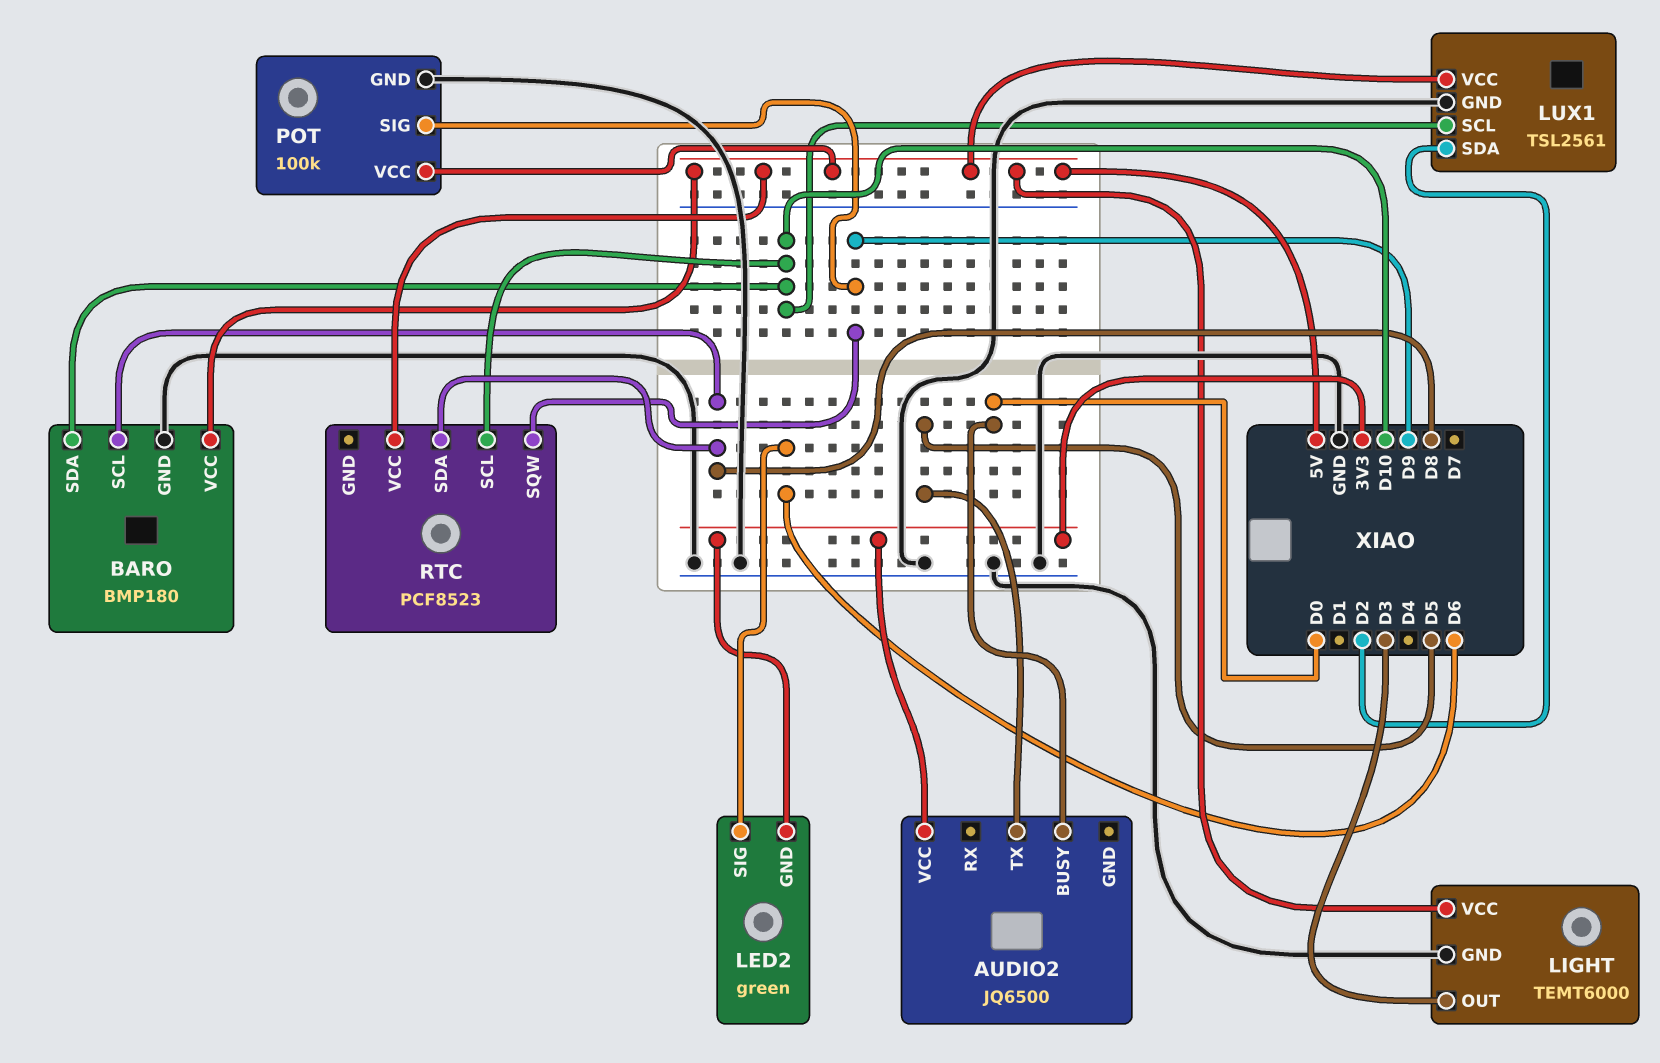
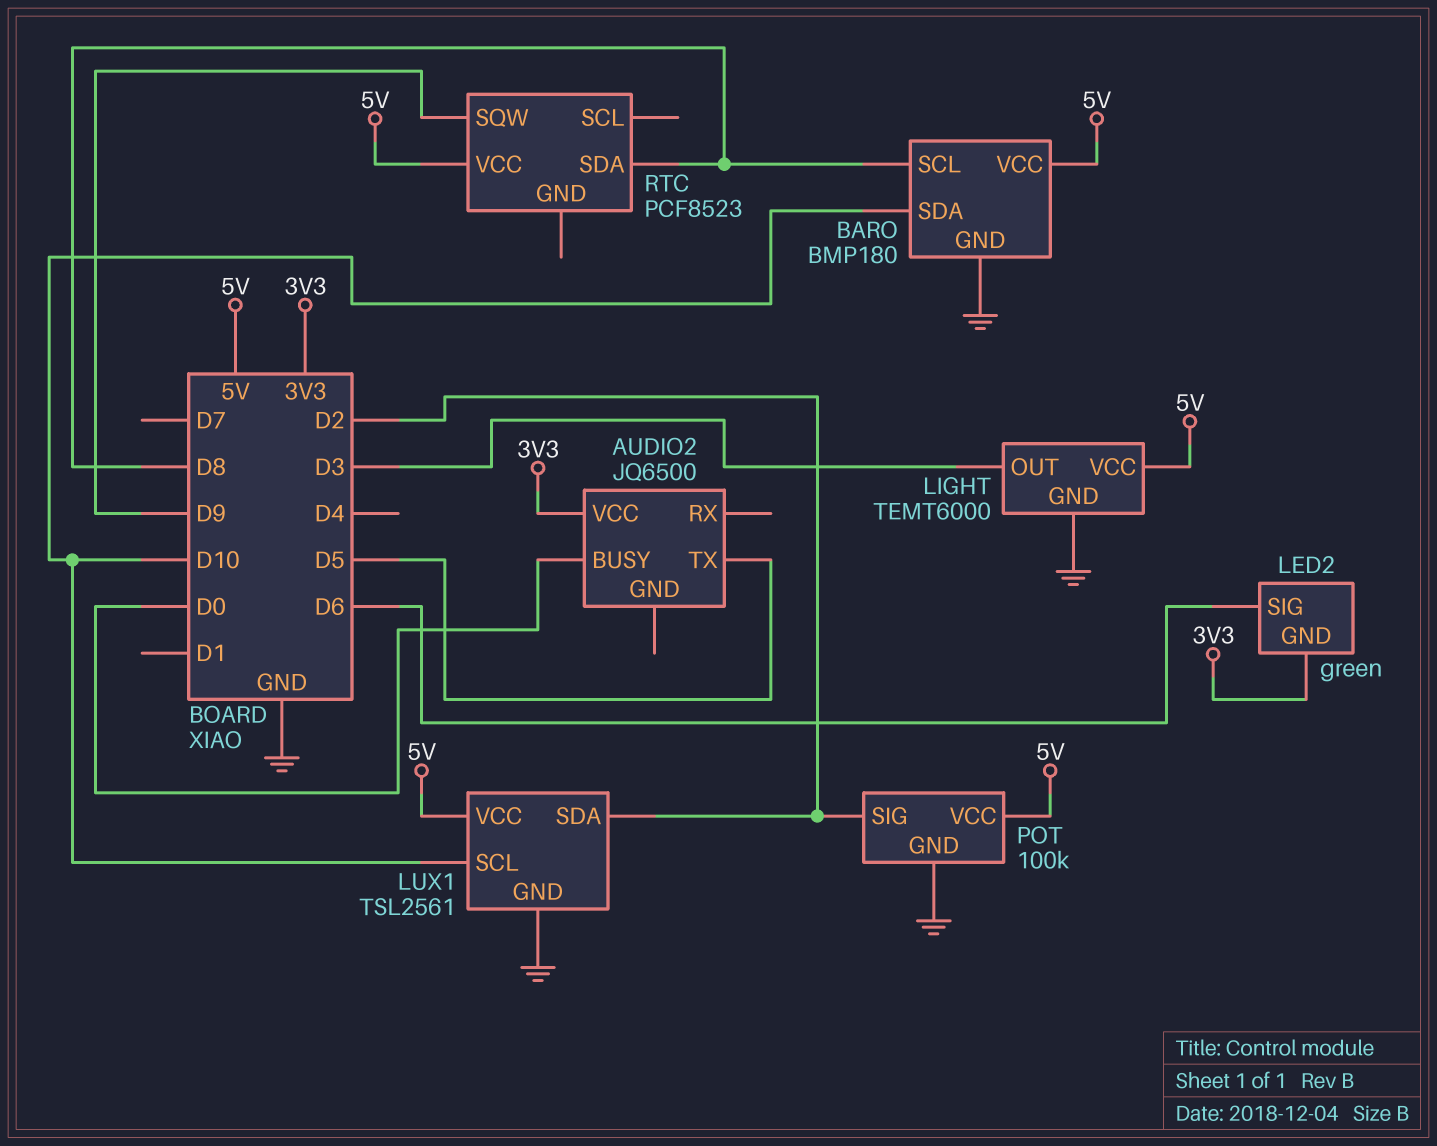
POT pin SIG: D9 -> D2
RTC pin SCL: D10 -> none

